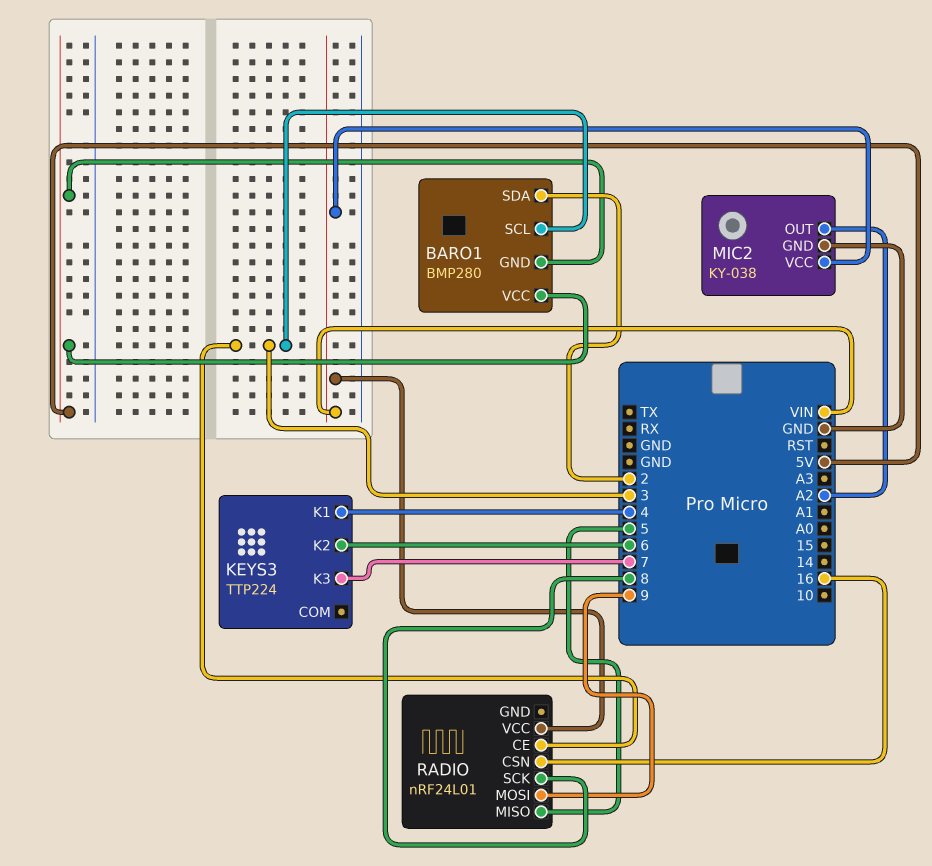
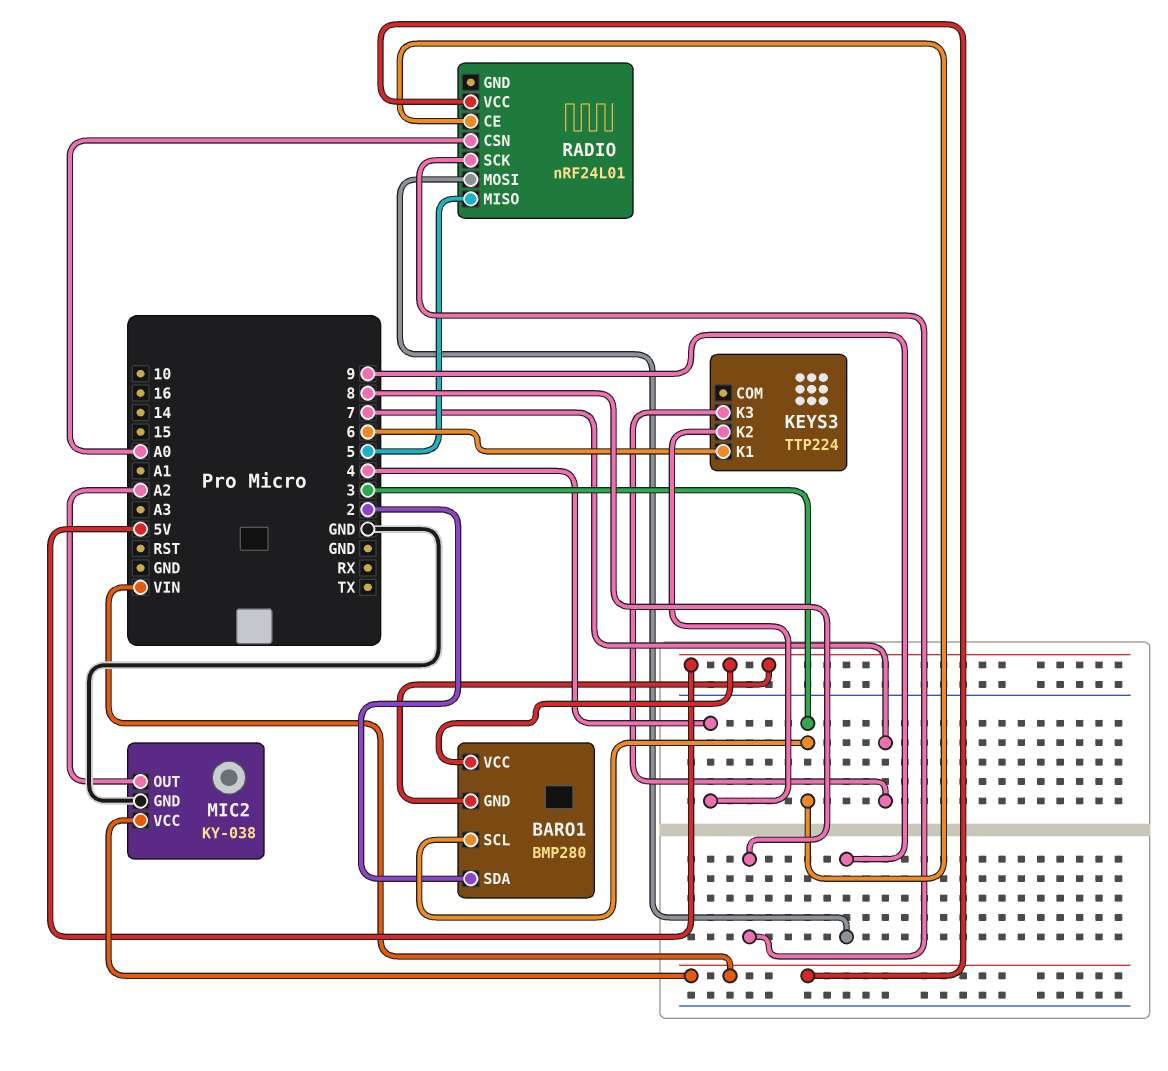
KEYS3 pin K1: 4 -> 6
KEYS3 pin K2: 6 -> 4
RADIO pin CSN: 16 -> A0

